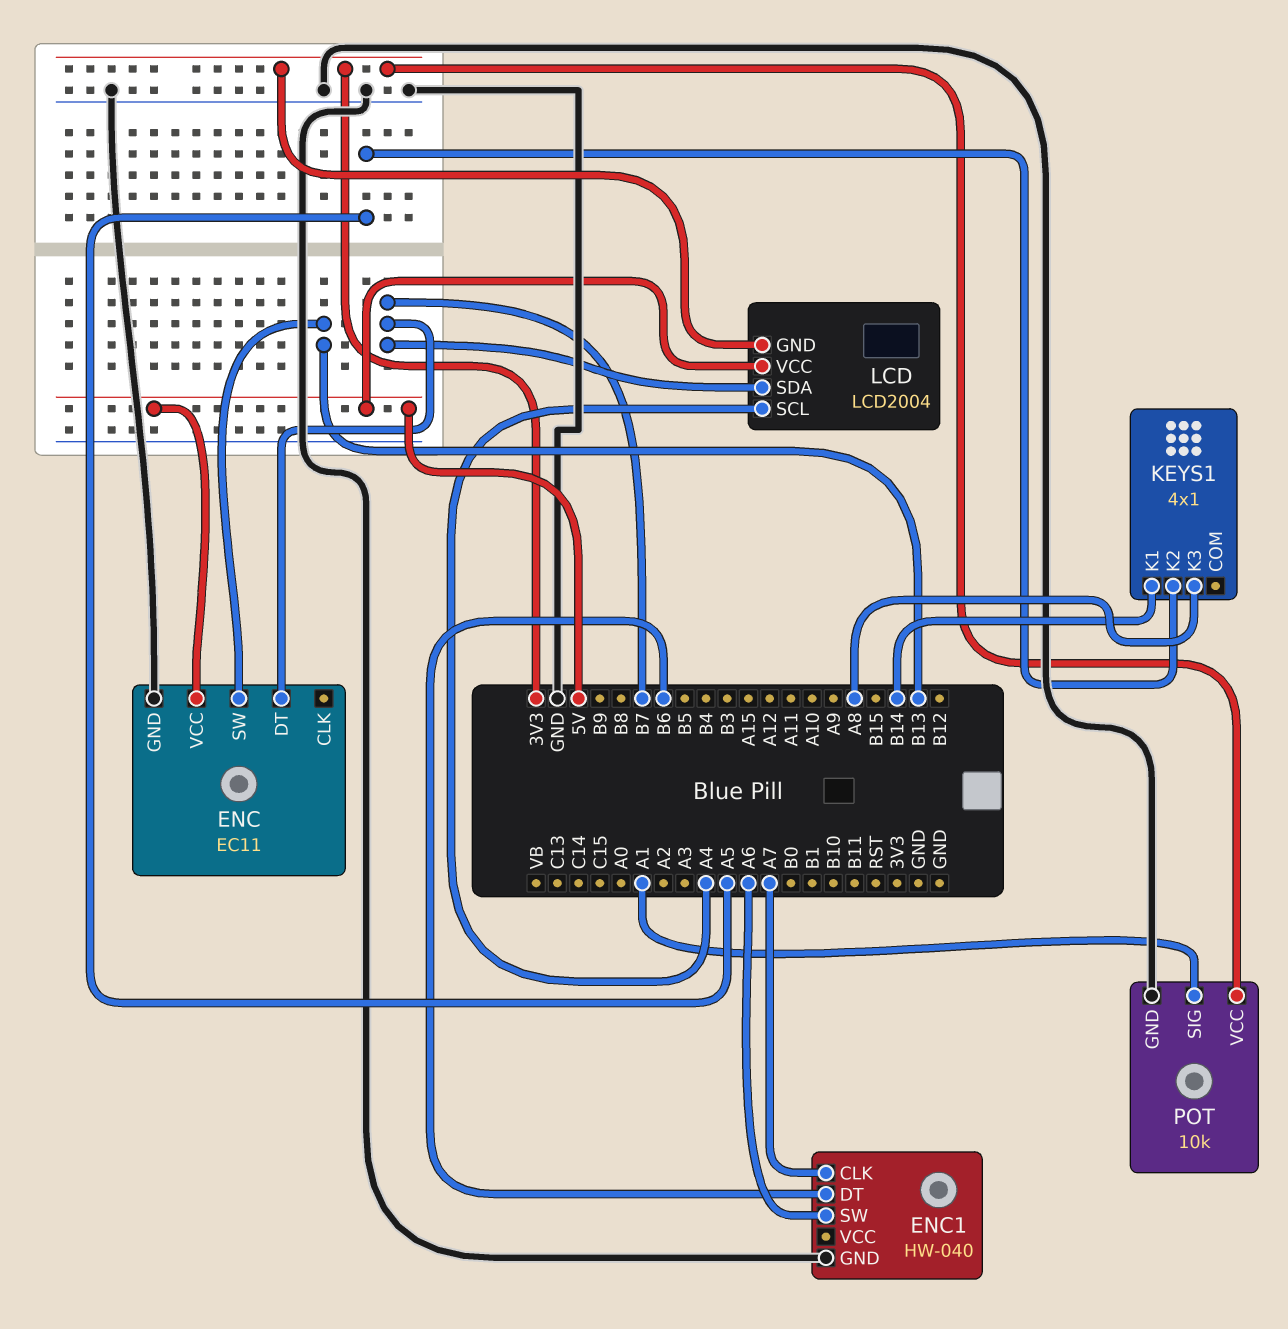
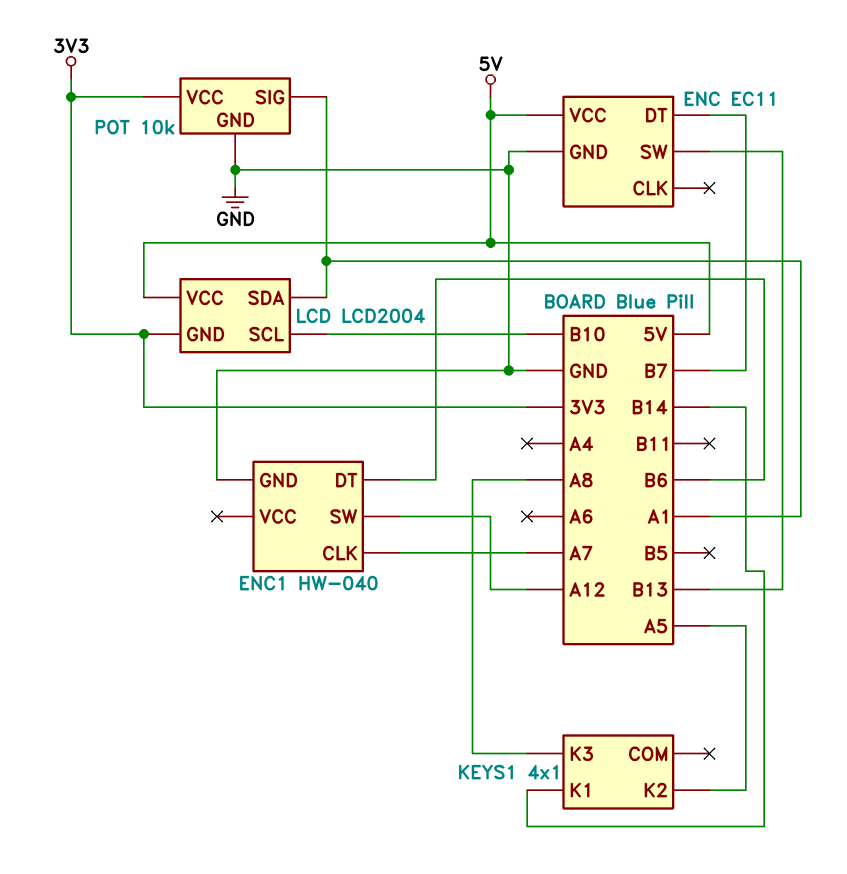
ENC1 pin SW: A6 -> A12
LCD pin SCL: A4 -> B10
LCD pin SDA: B7 -> A1

